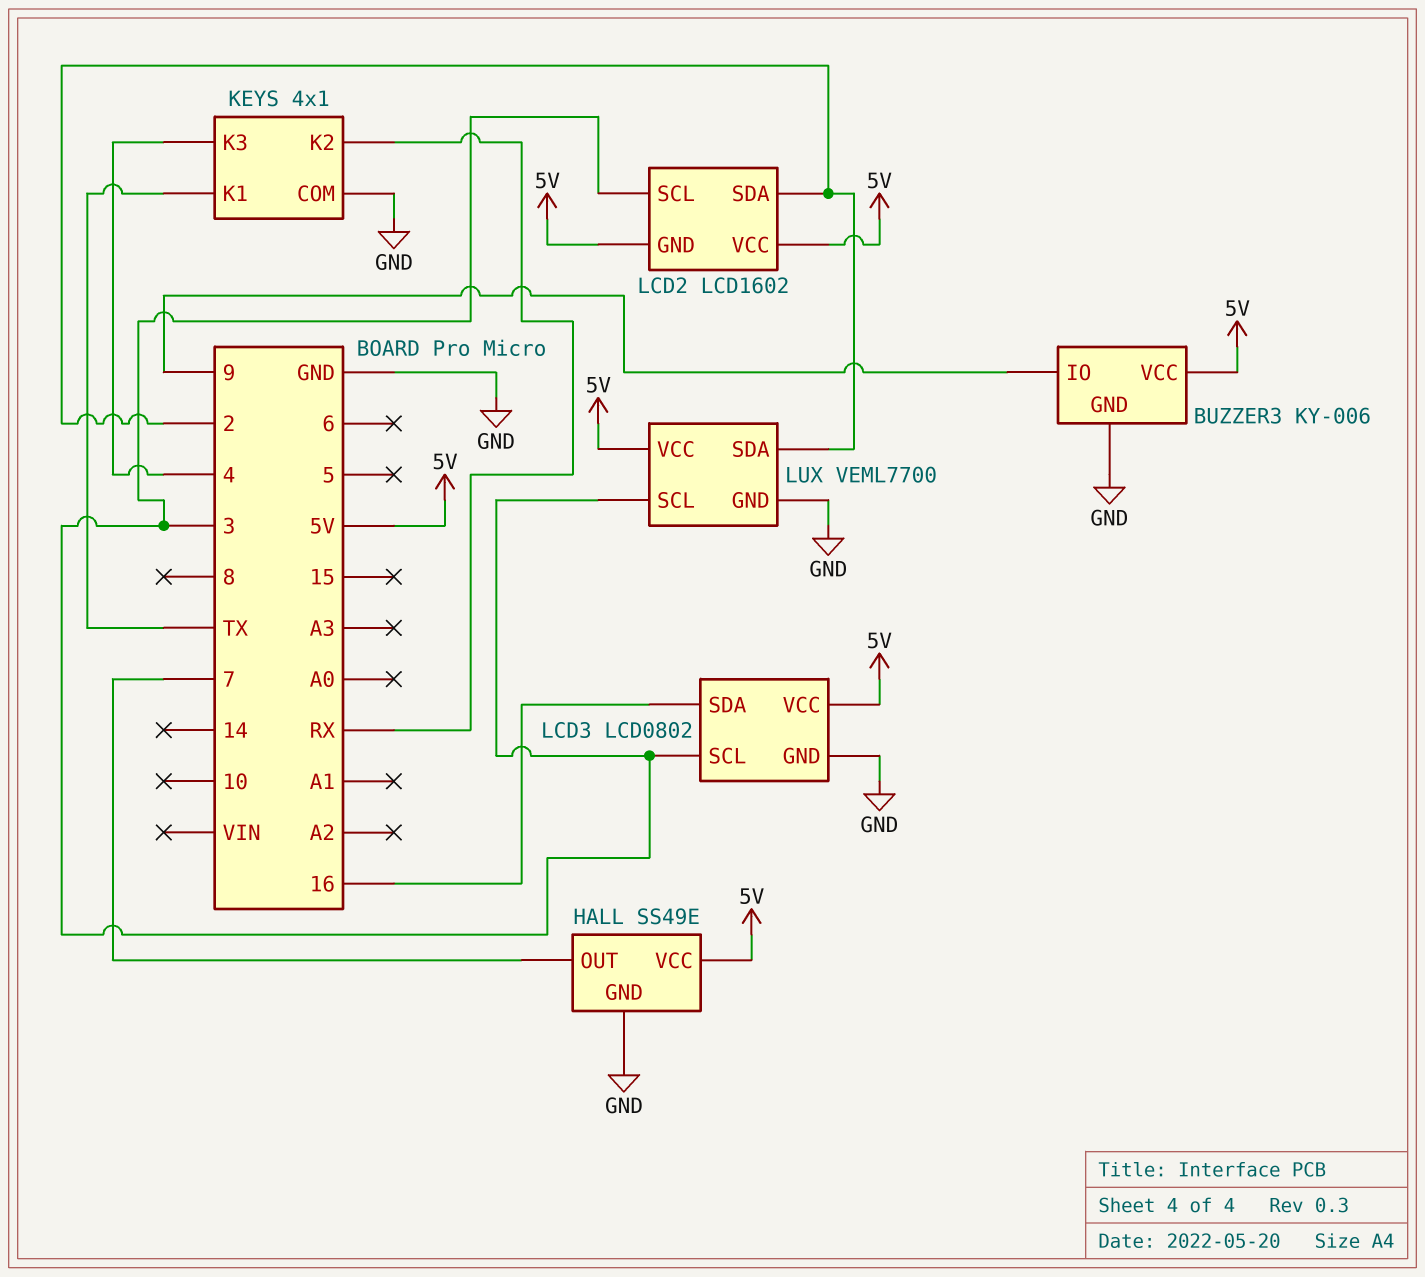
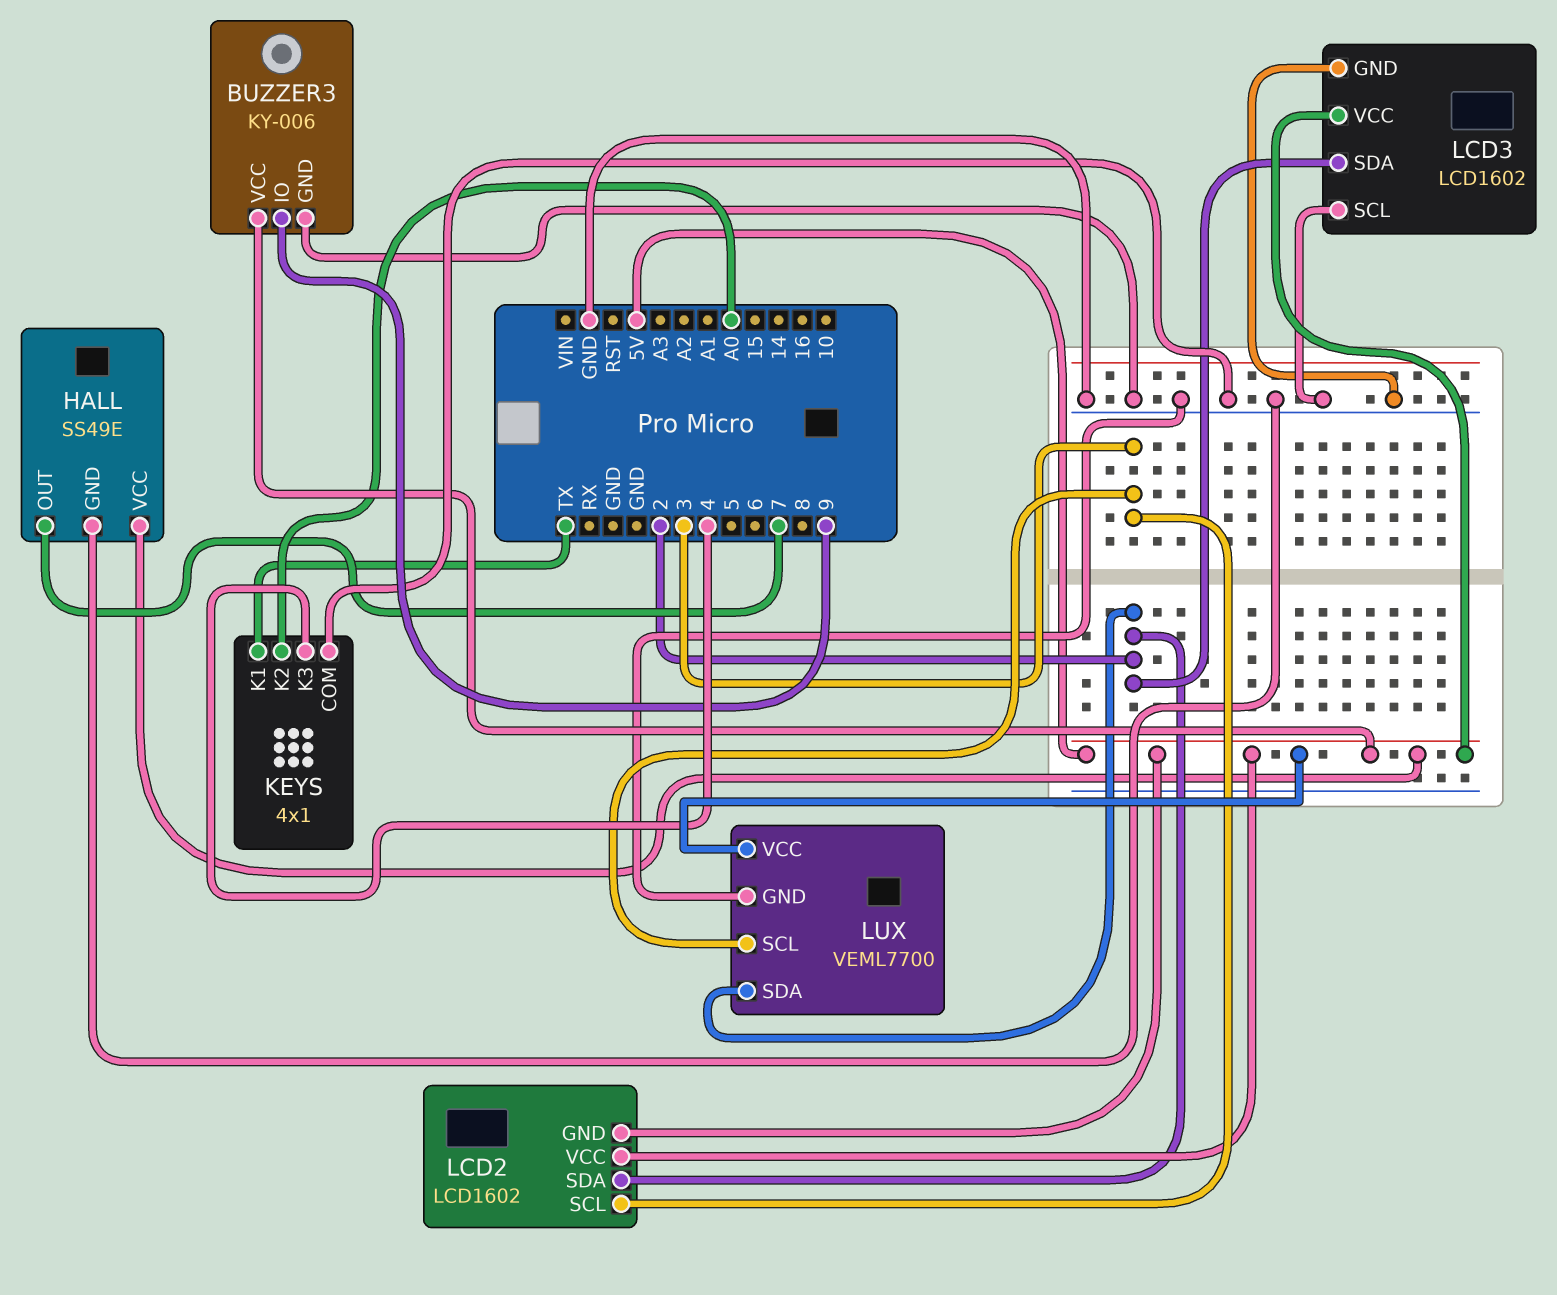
KEYS pin K2: RX -> A0
LCD3: LCD0802 -> LCD1602
LCD3 pin SCL: 3 -> GND
LCD3 pin SDA: 16 -> 2

